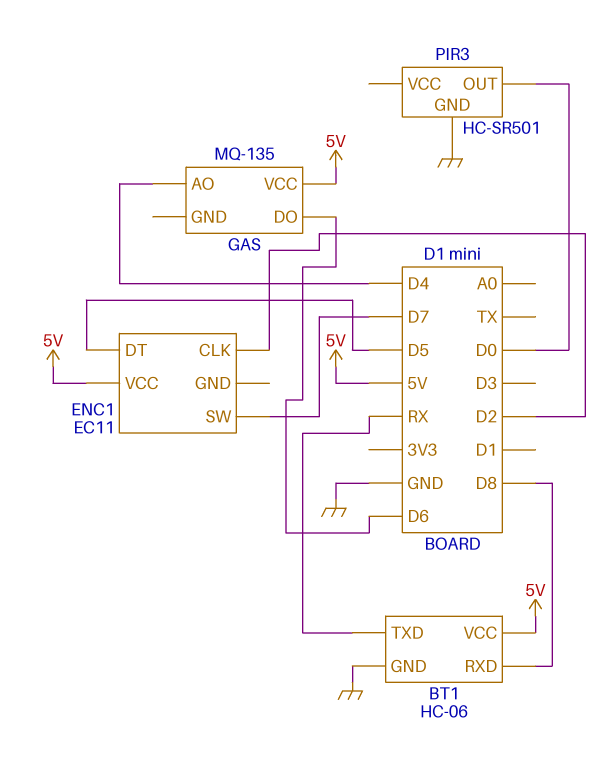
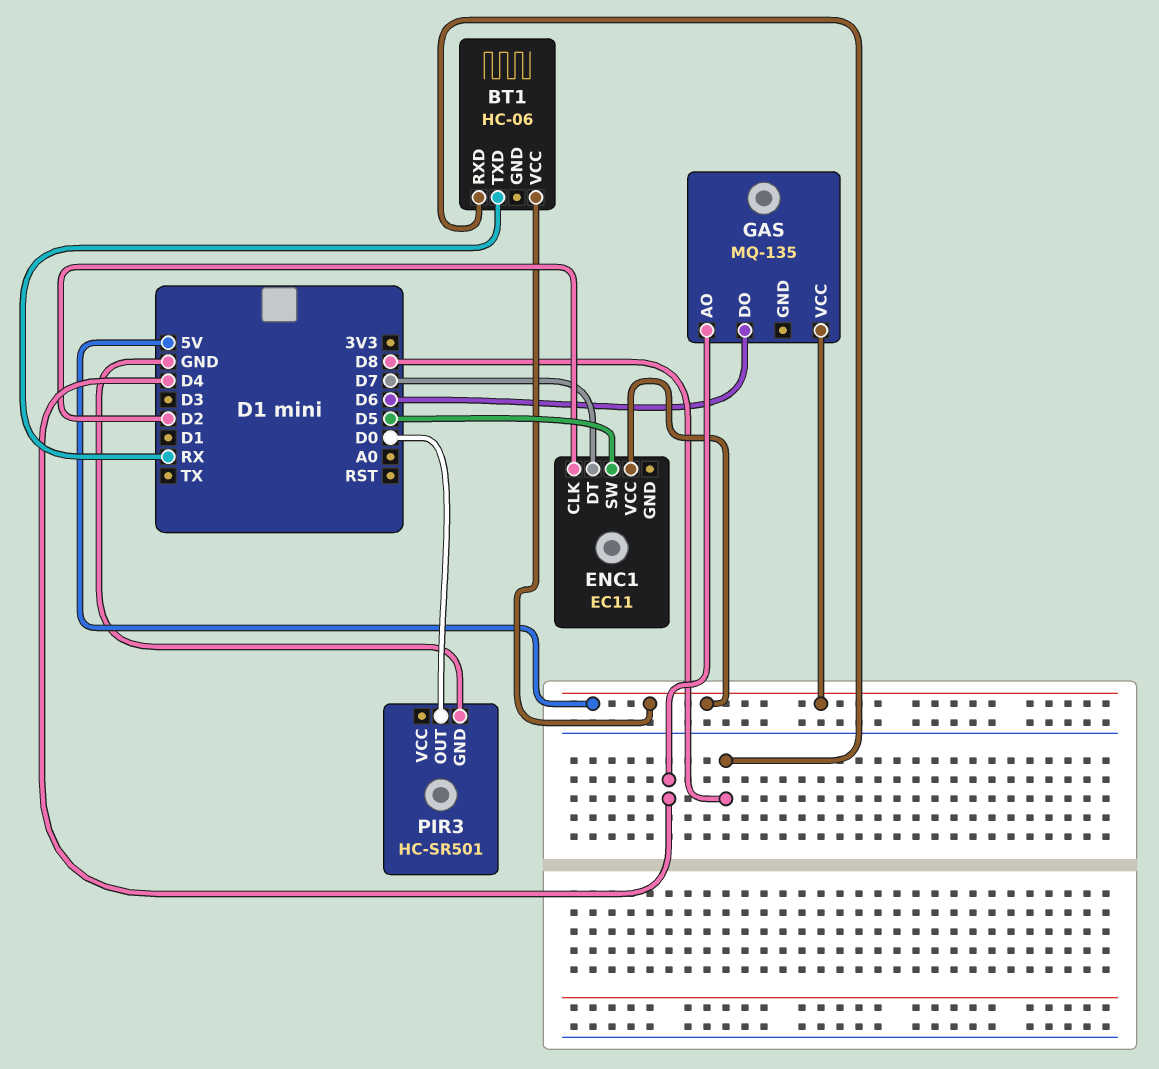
BT1 pin GND: GND -> none
ENC1 pin DT: D5 -> D7
ENC1 pin SW: D7 -> D5

